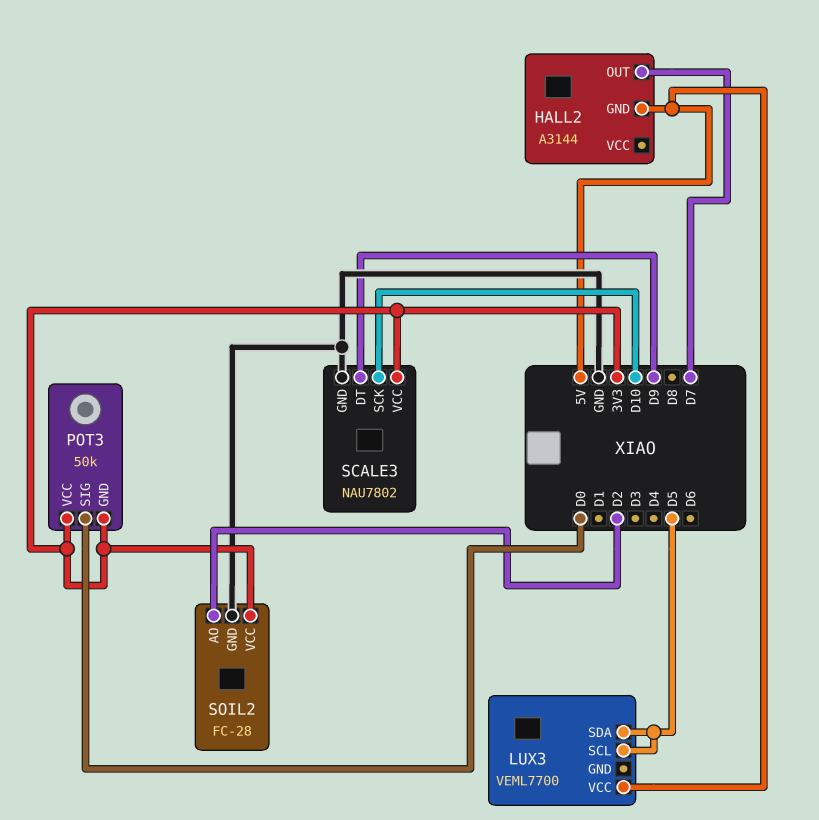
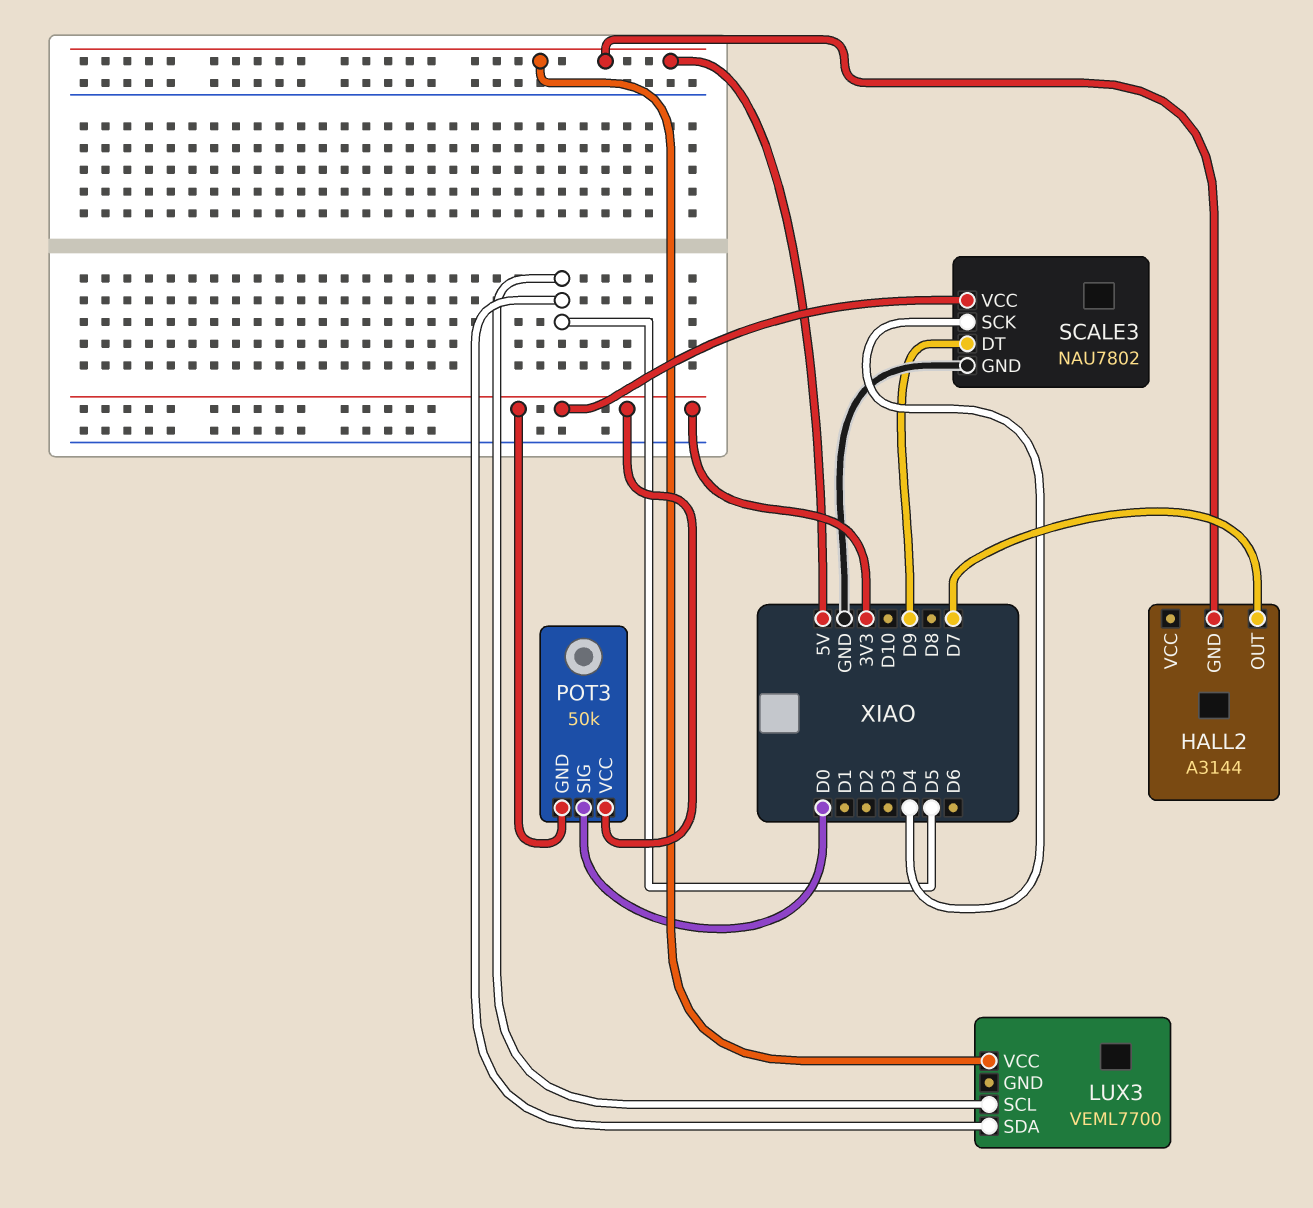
SCALE3 pin SCK: D10 -> D4
SOIL2: FC-28 -> none
SOIL2 pin AO: D2 -> none
SOIL2 pin GND: GND -> none
SOIL2 pin VCC: 3V3 -> none

